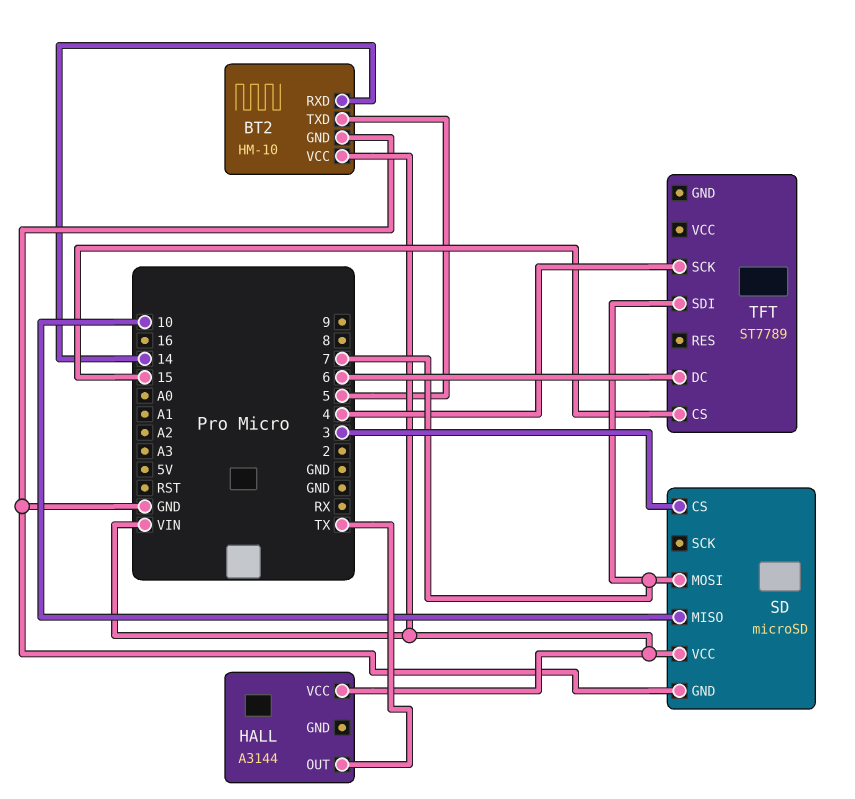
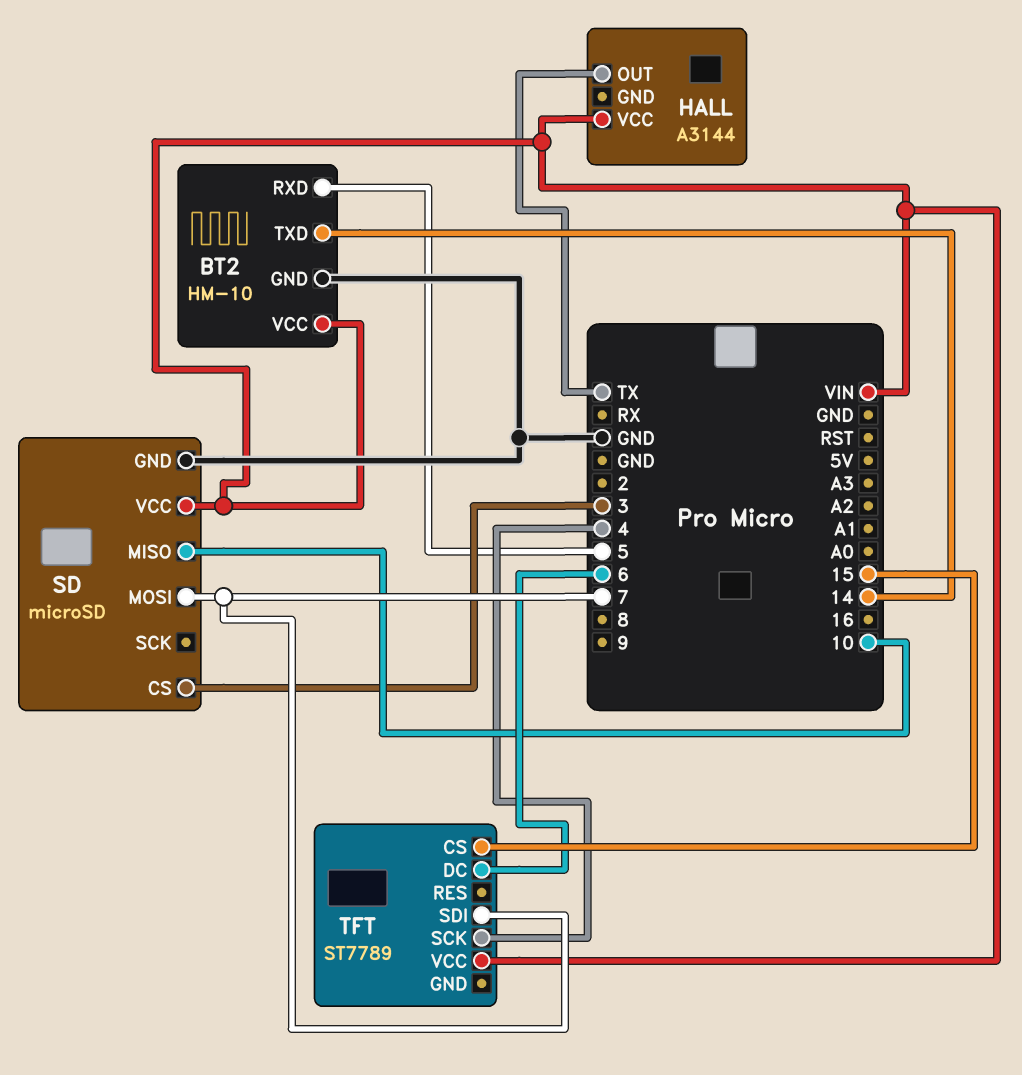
BT2 pin RXD: 14 -> 5
BT2 pin TXD: 5 -> 14
TFT pin VCC: none -> VIN

